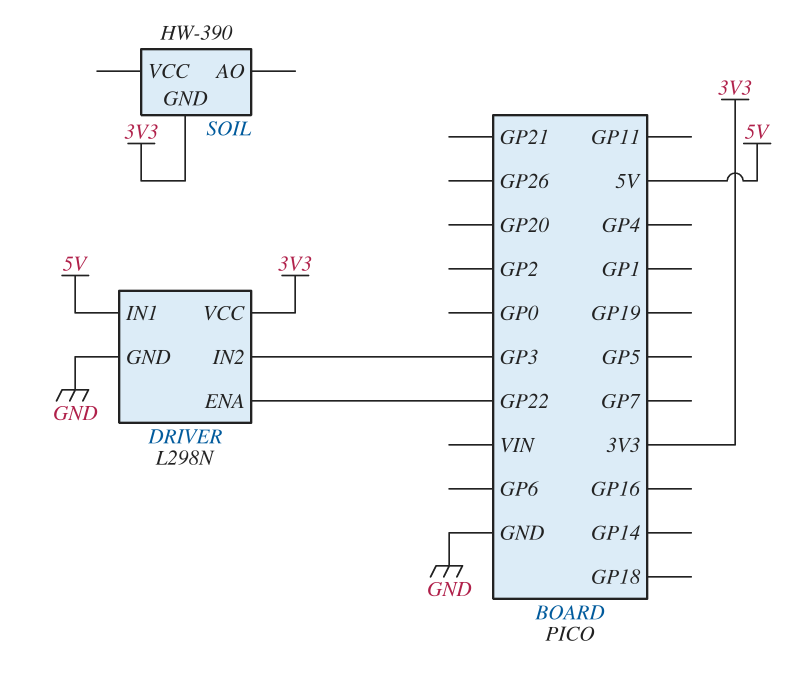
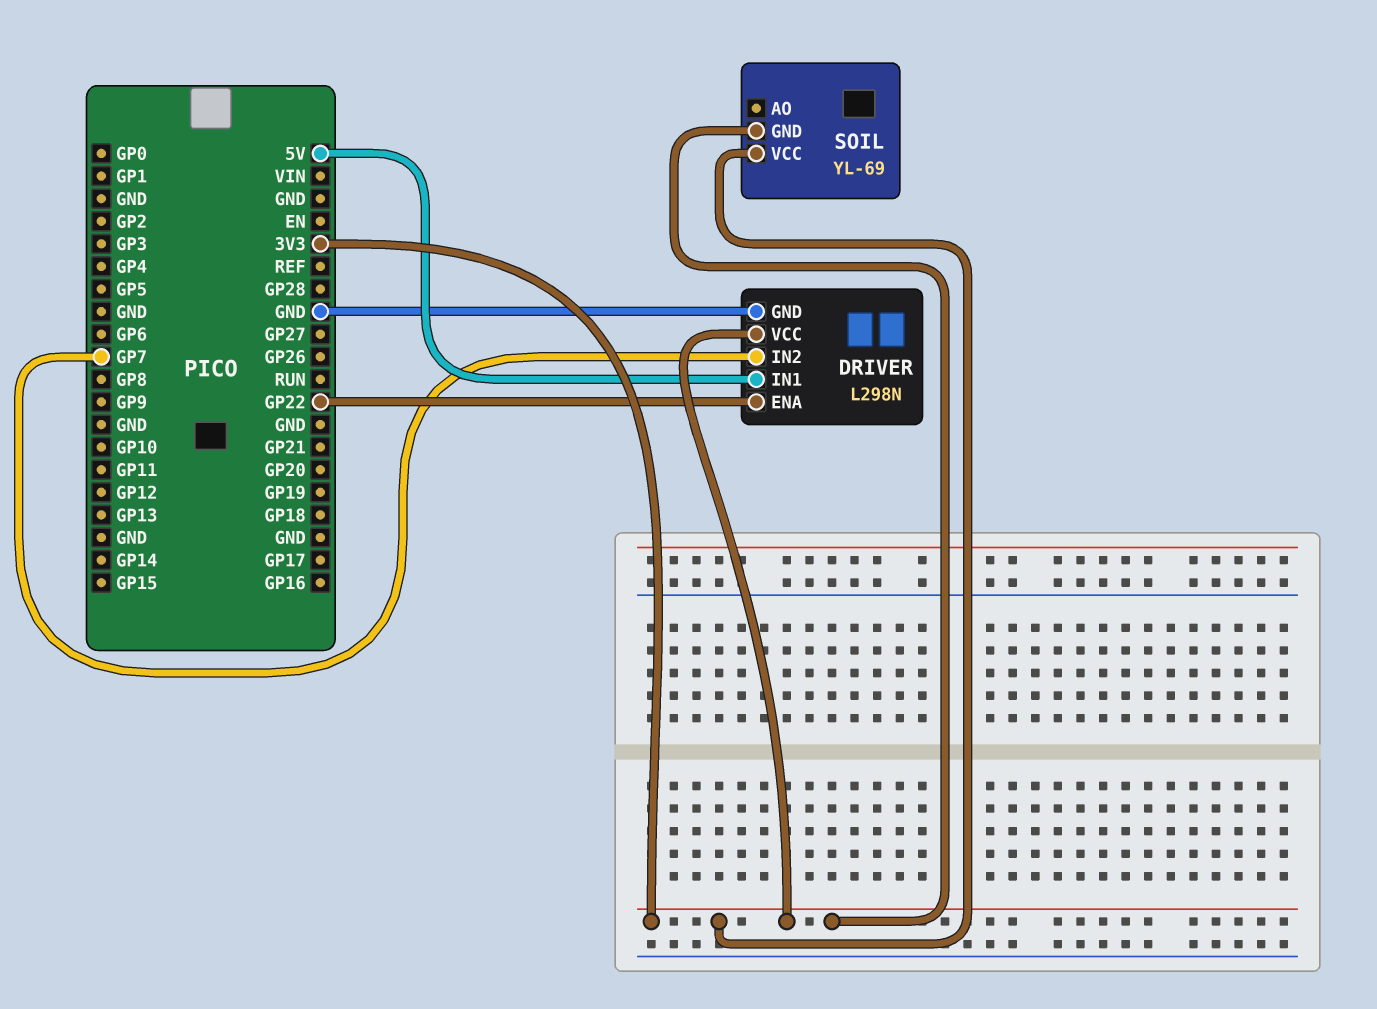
DRIVER pin IN2: GP3 -> GP7
SOIL: HW-390 -> YL-69
SOIL pin VCC: none -> 3V3

